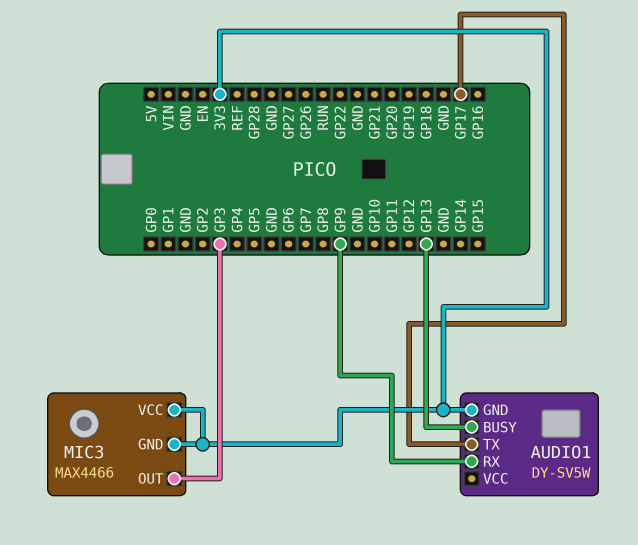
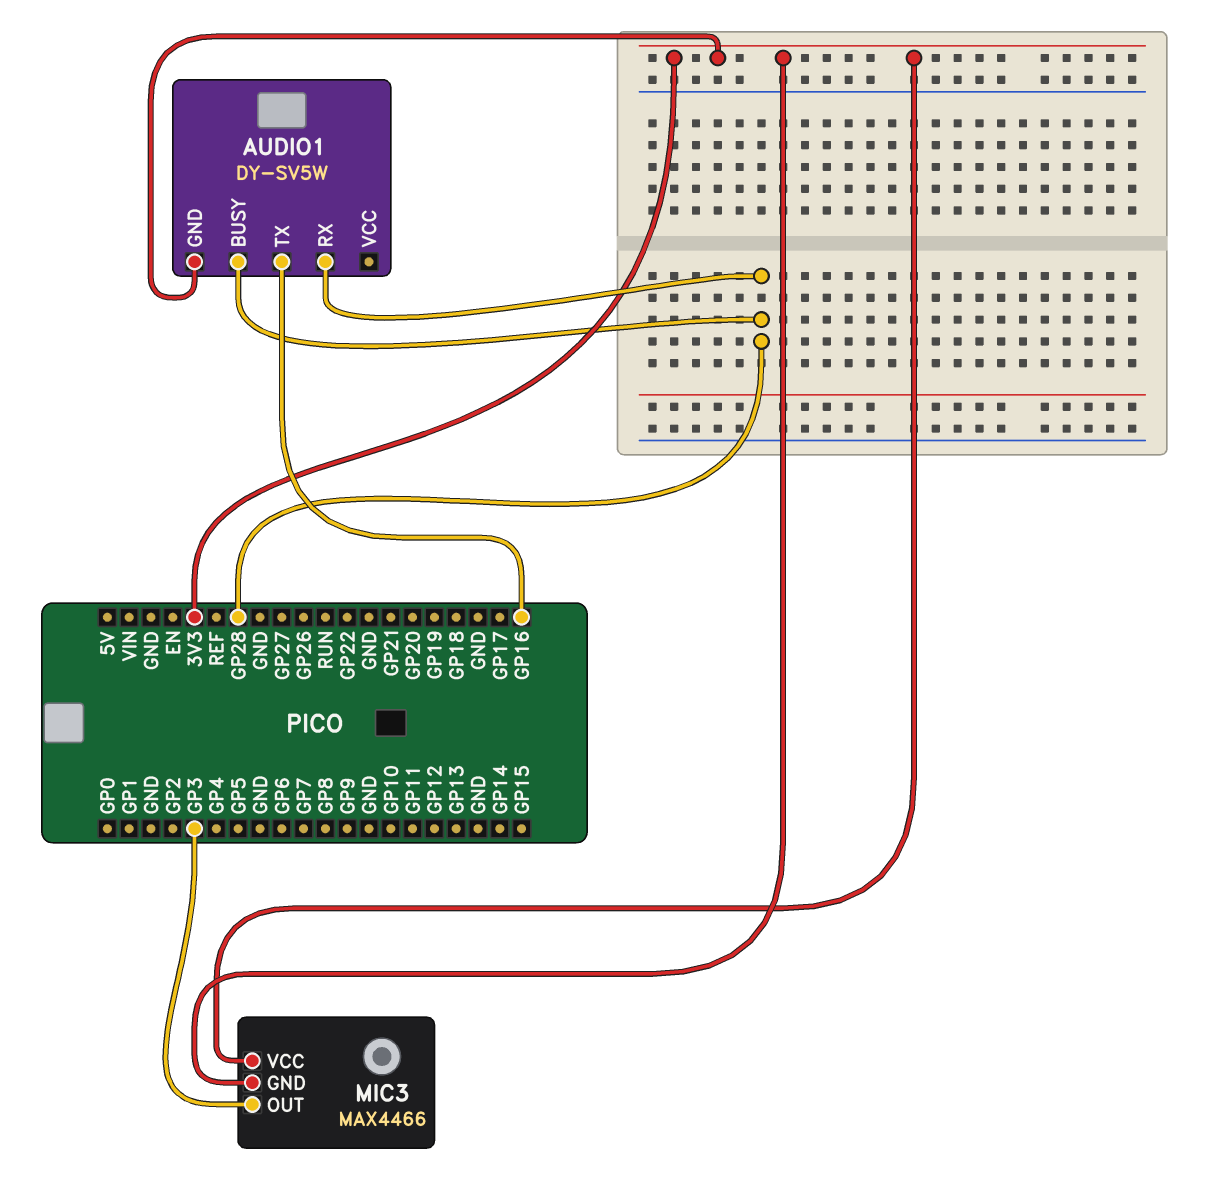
AUDIO1 pin BUSY: GP13 -> GP28
AUDIO1 pin RX: GP9 -> GP28
AUDIO1 pin TX: GP17 -> GP16

